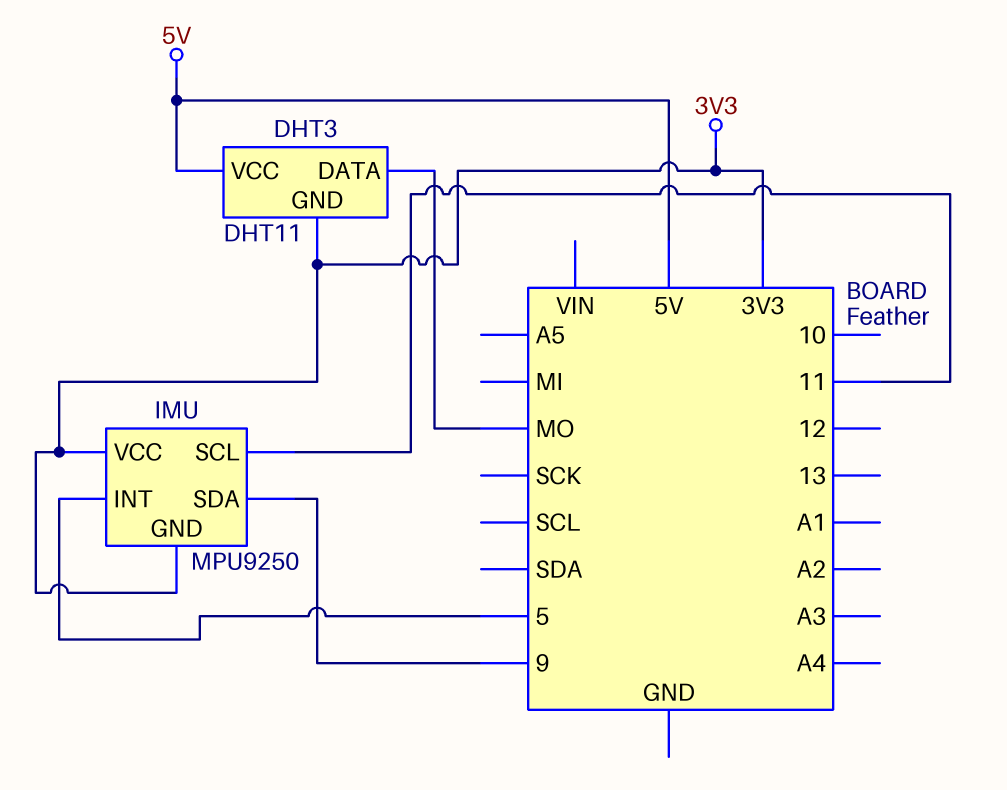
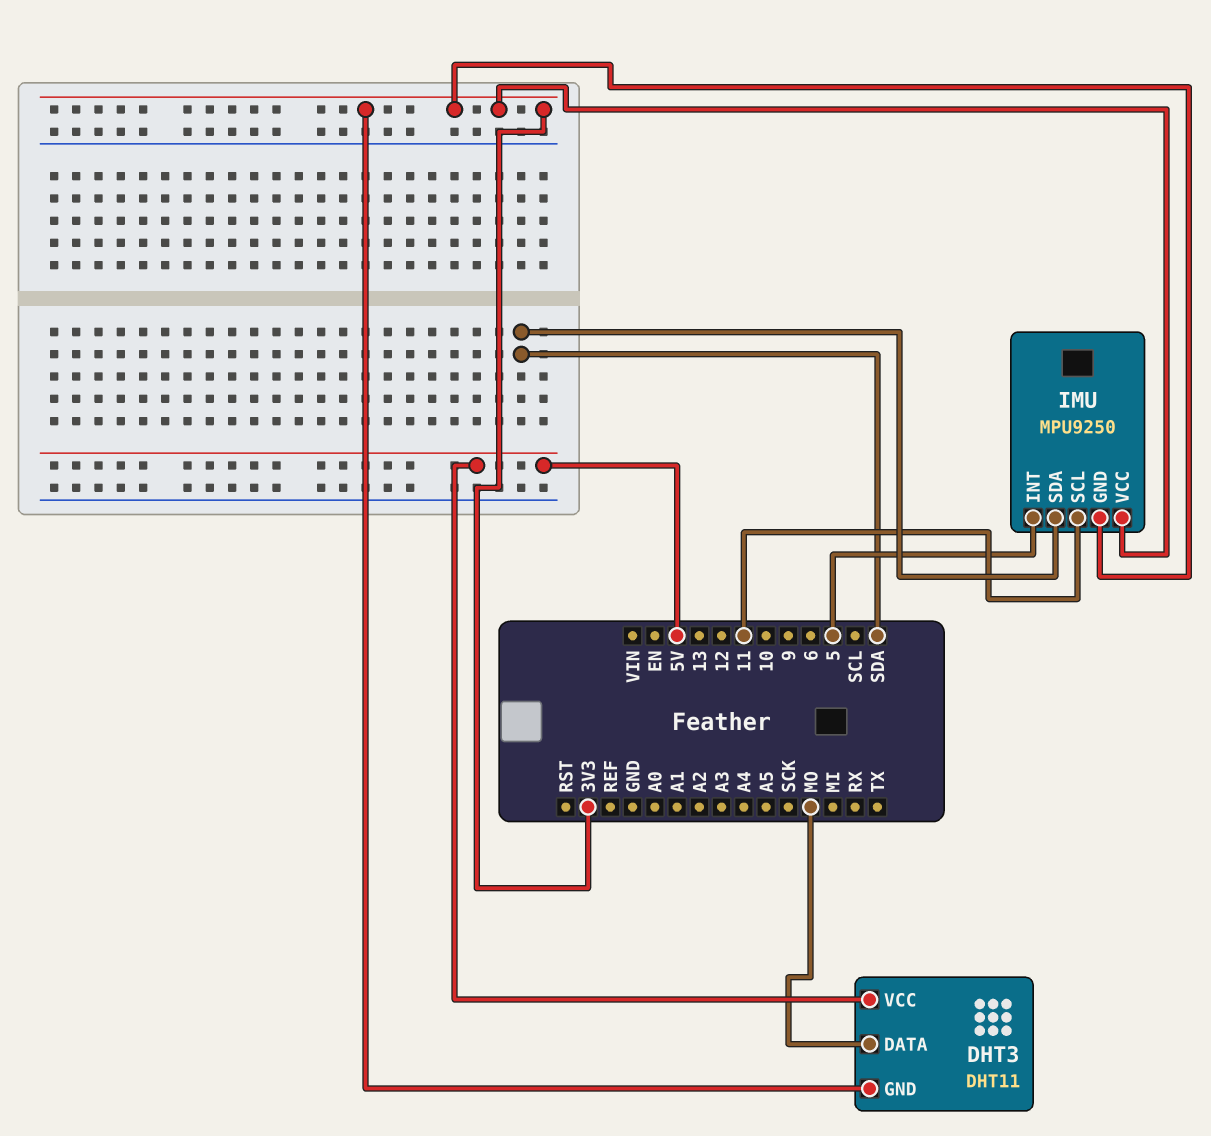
IMU pin SDA: 9 -> SDA

